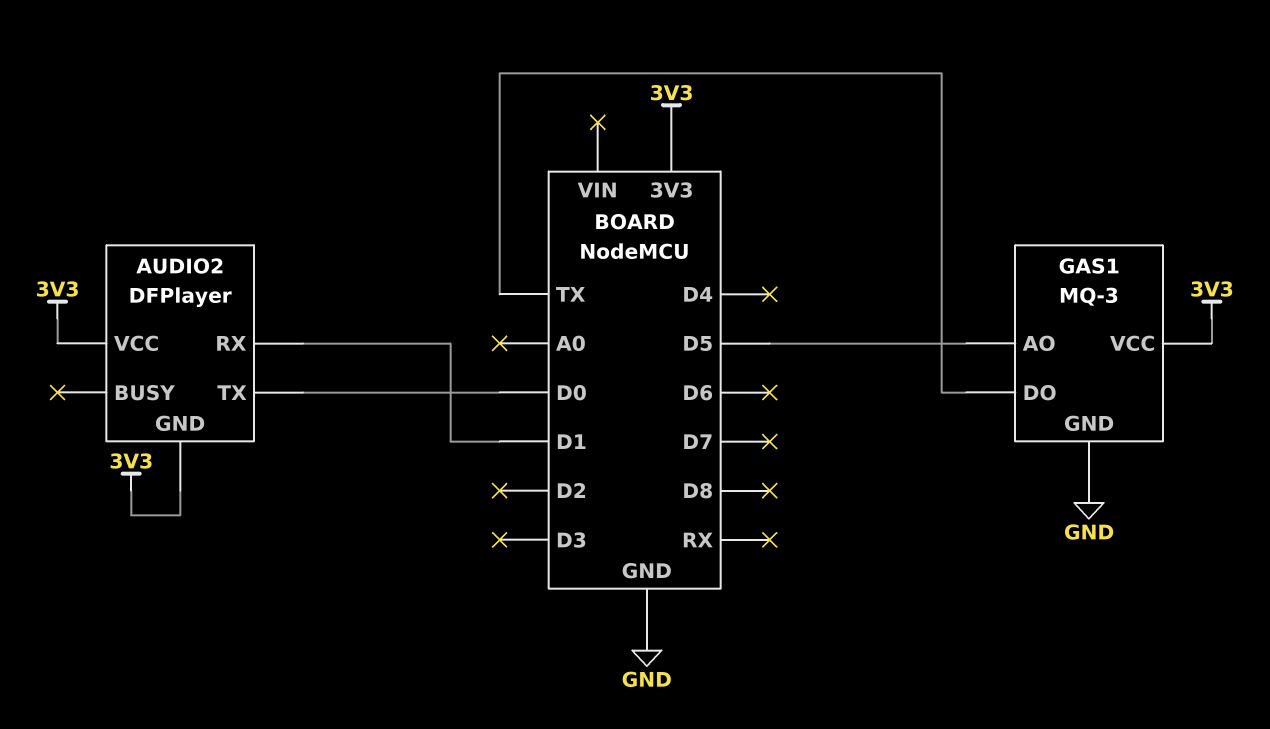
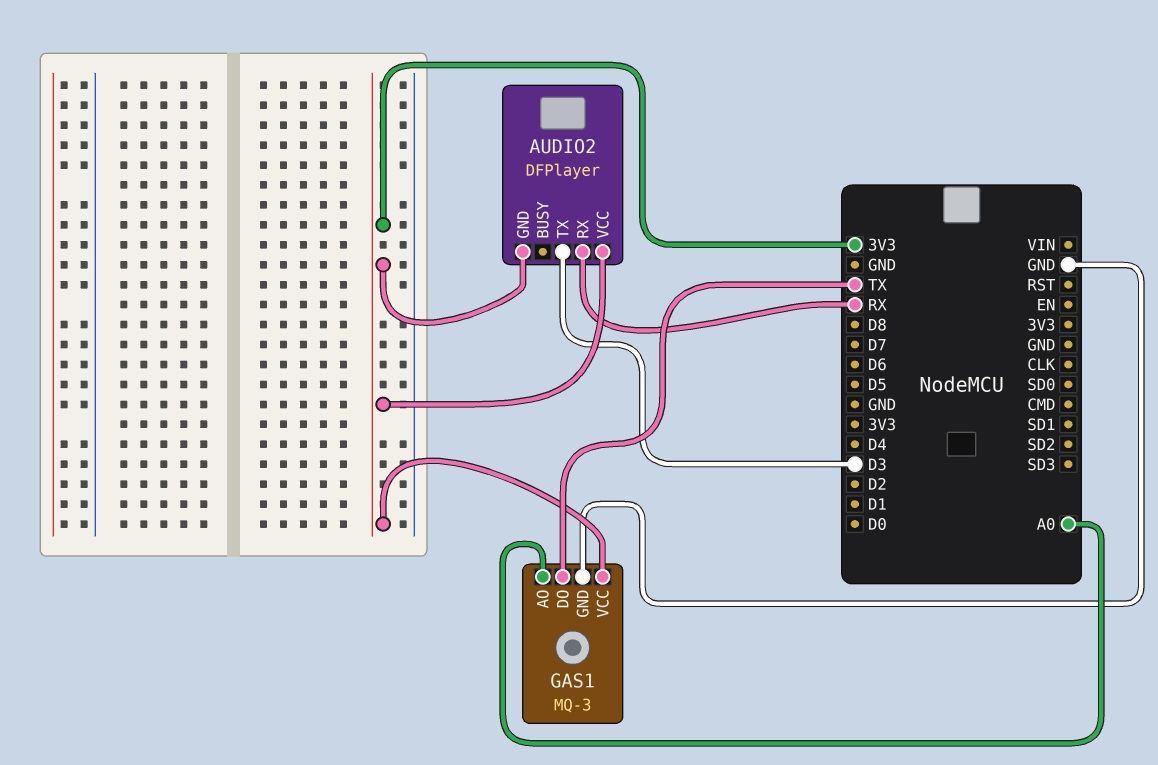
AUDIO2 pin RX: D1 -> RX
AUDIO2 pin TX: D0 -> D3
GAS1 pin AO: D5 -> A0

